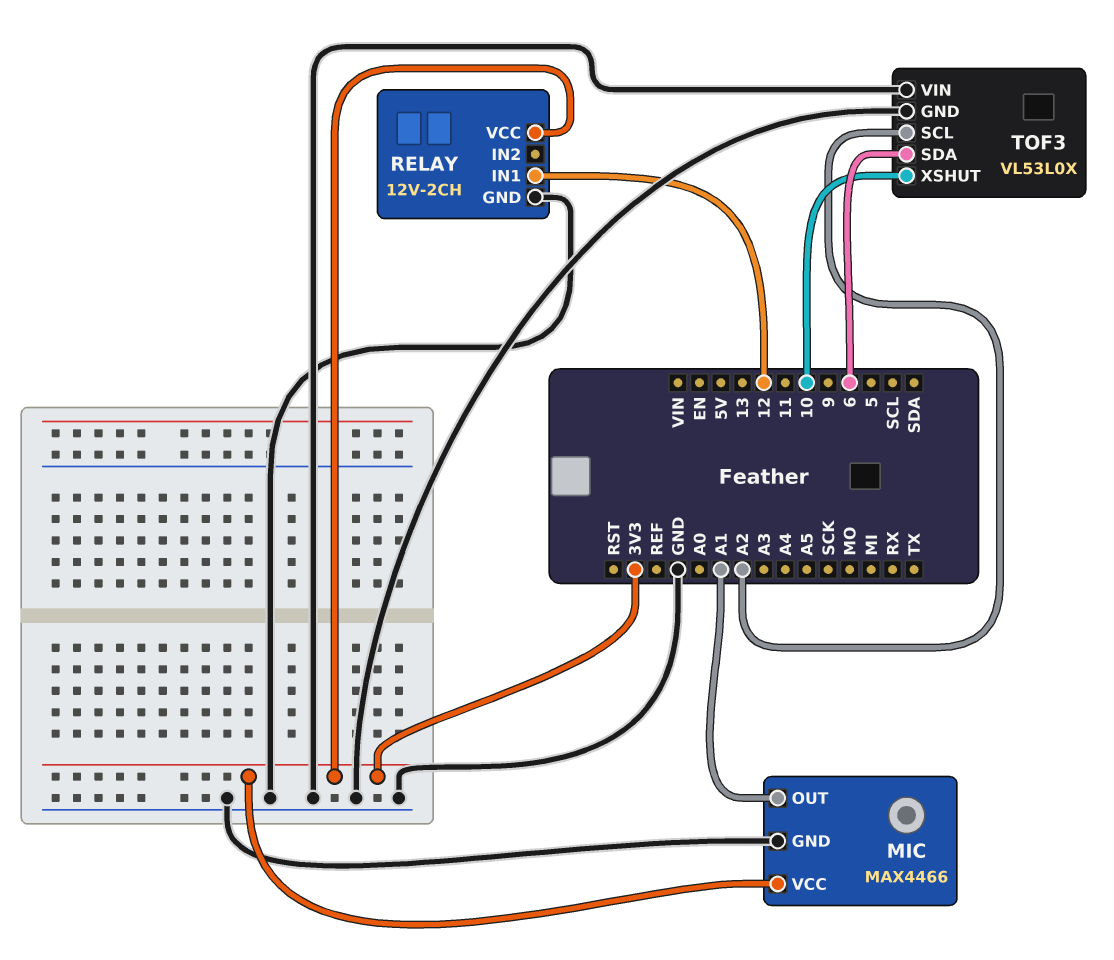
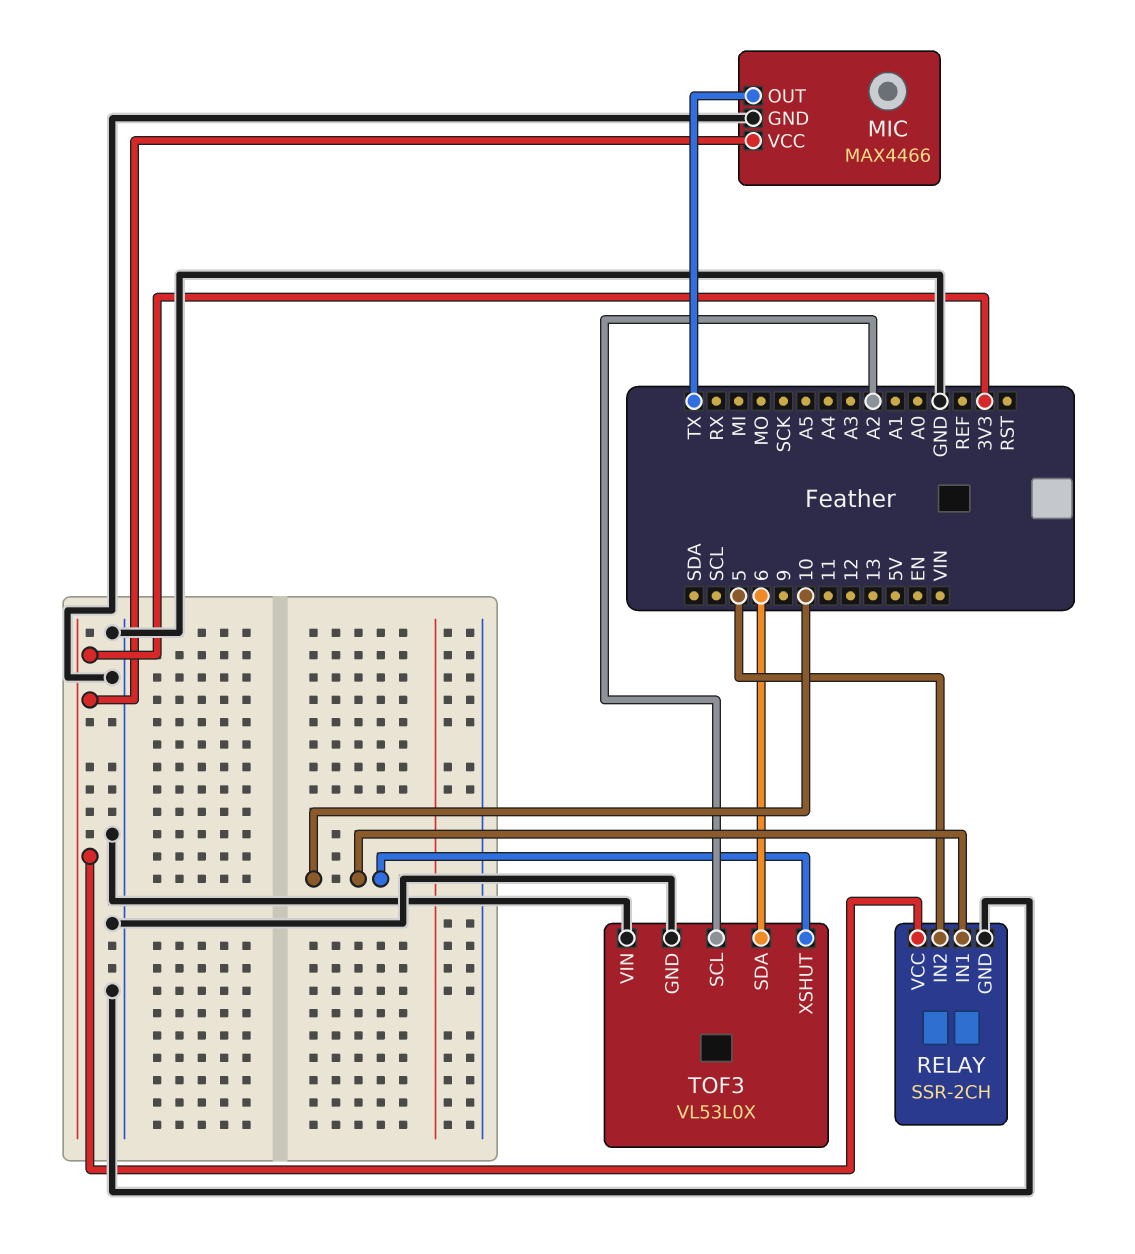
MIC pin OUT: A1 -> TX
RELAY: 12V-2CH -> SSR-2CH
RELAY pin IN1: 12 -> 10
RELAY pin IN2: none -> 5

